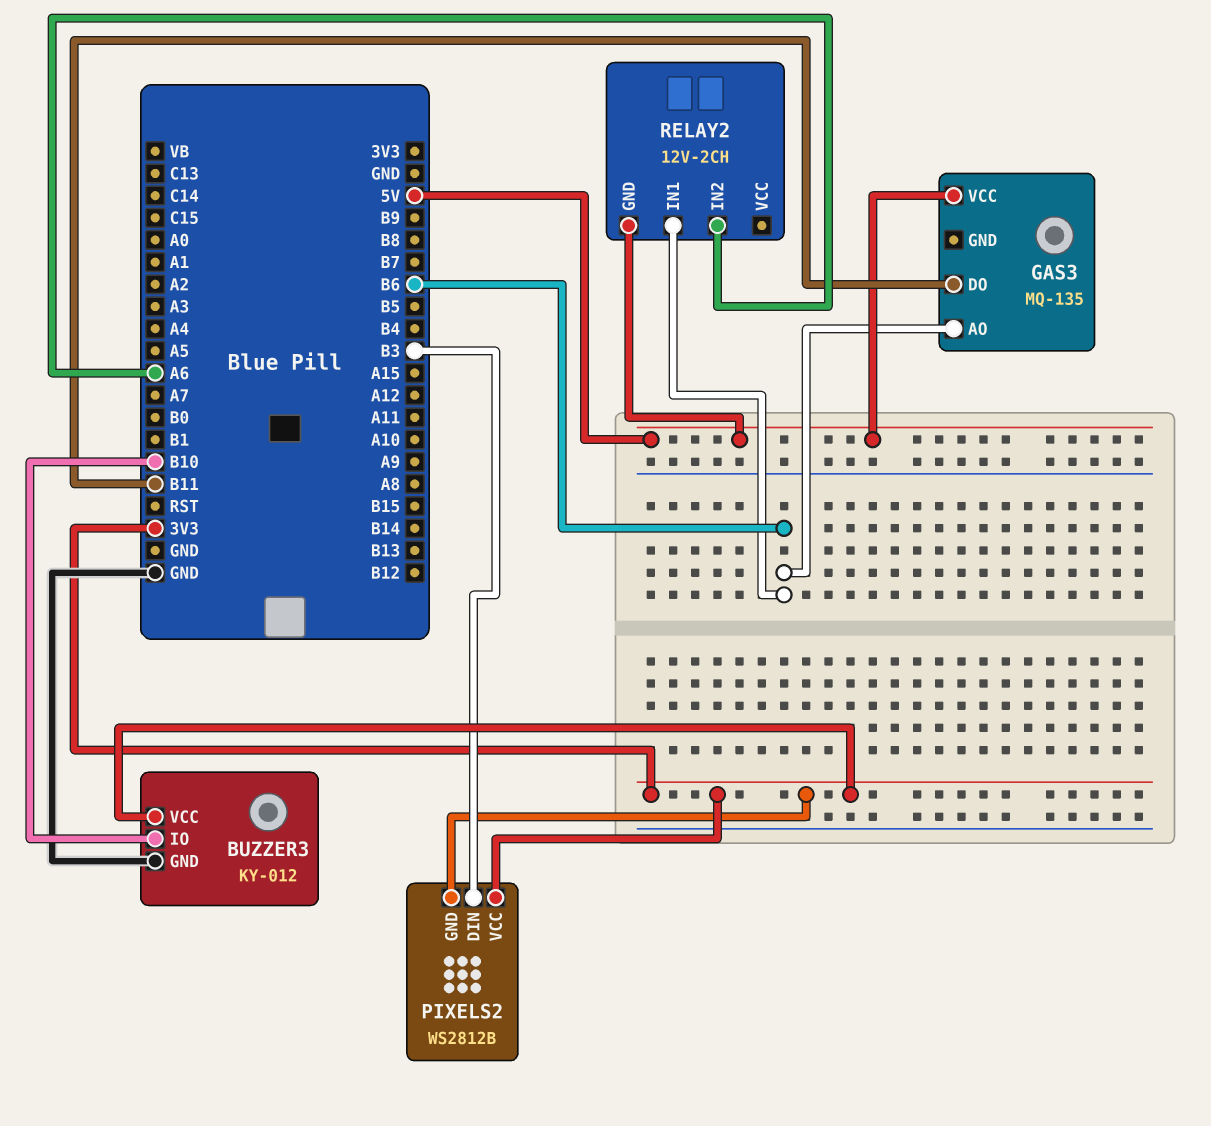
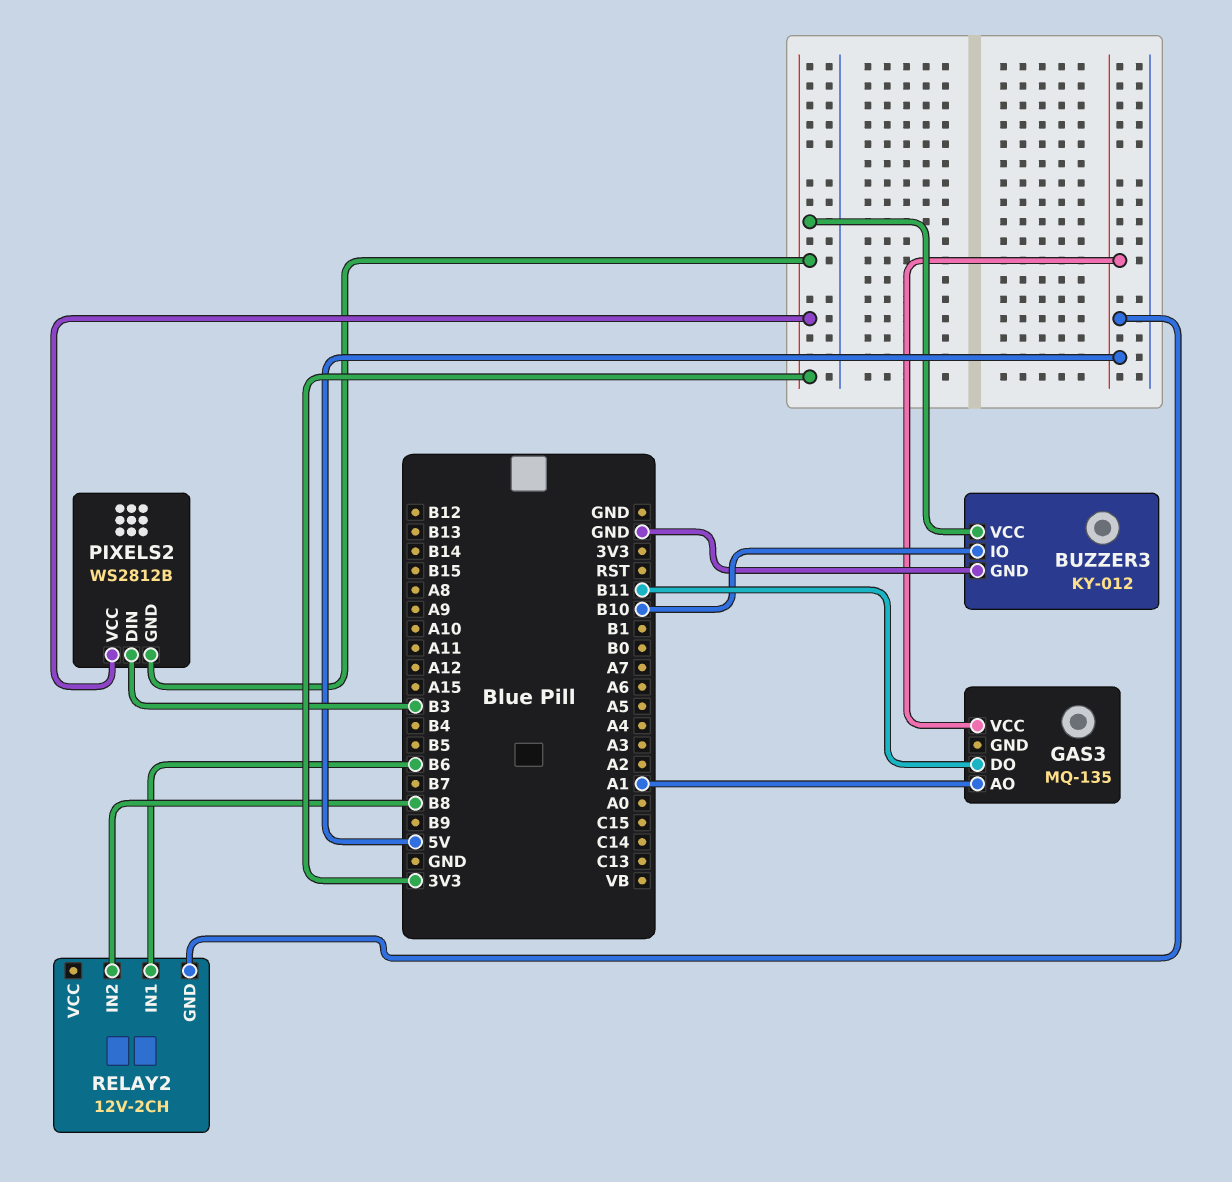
GAS3 pin AO: B6 -> A1
RELAY2 pin IN2: A6 -> B8

